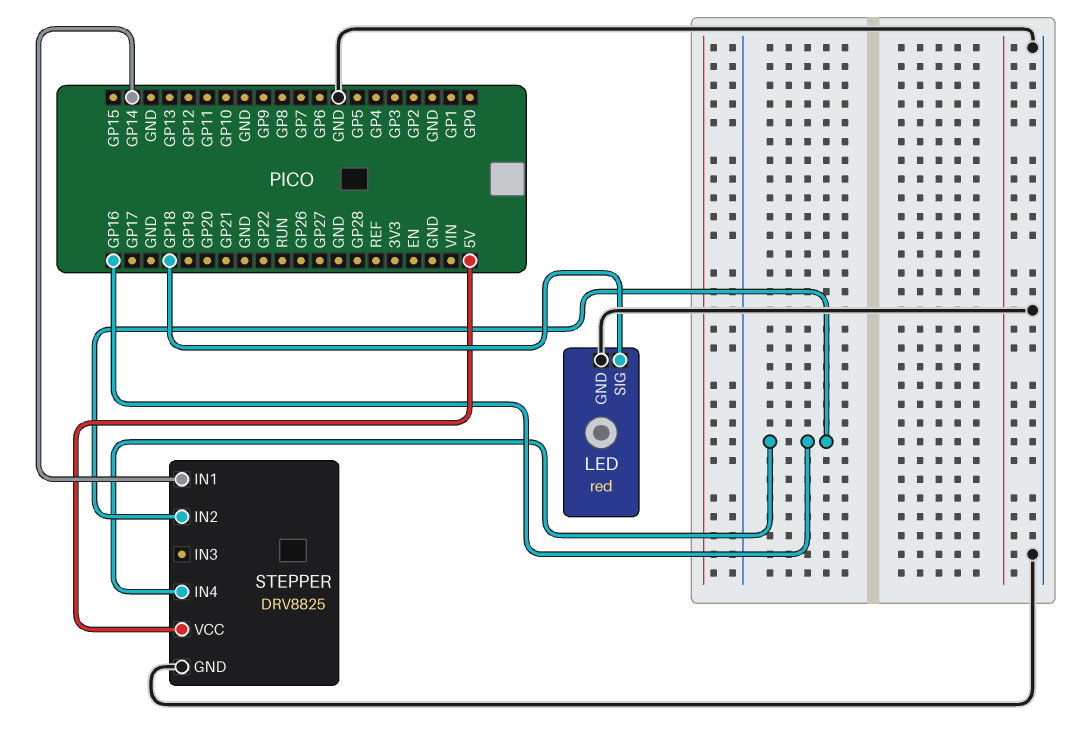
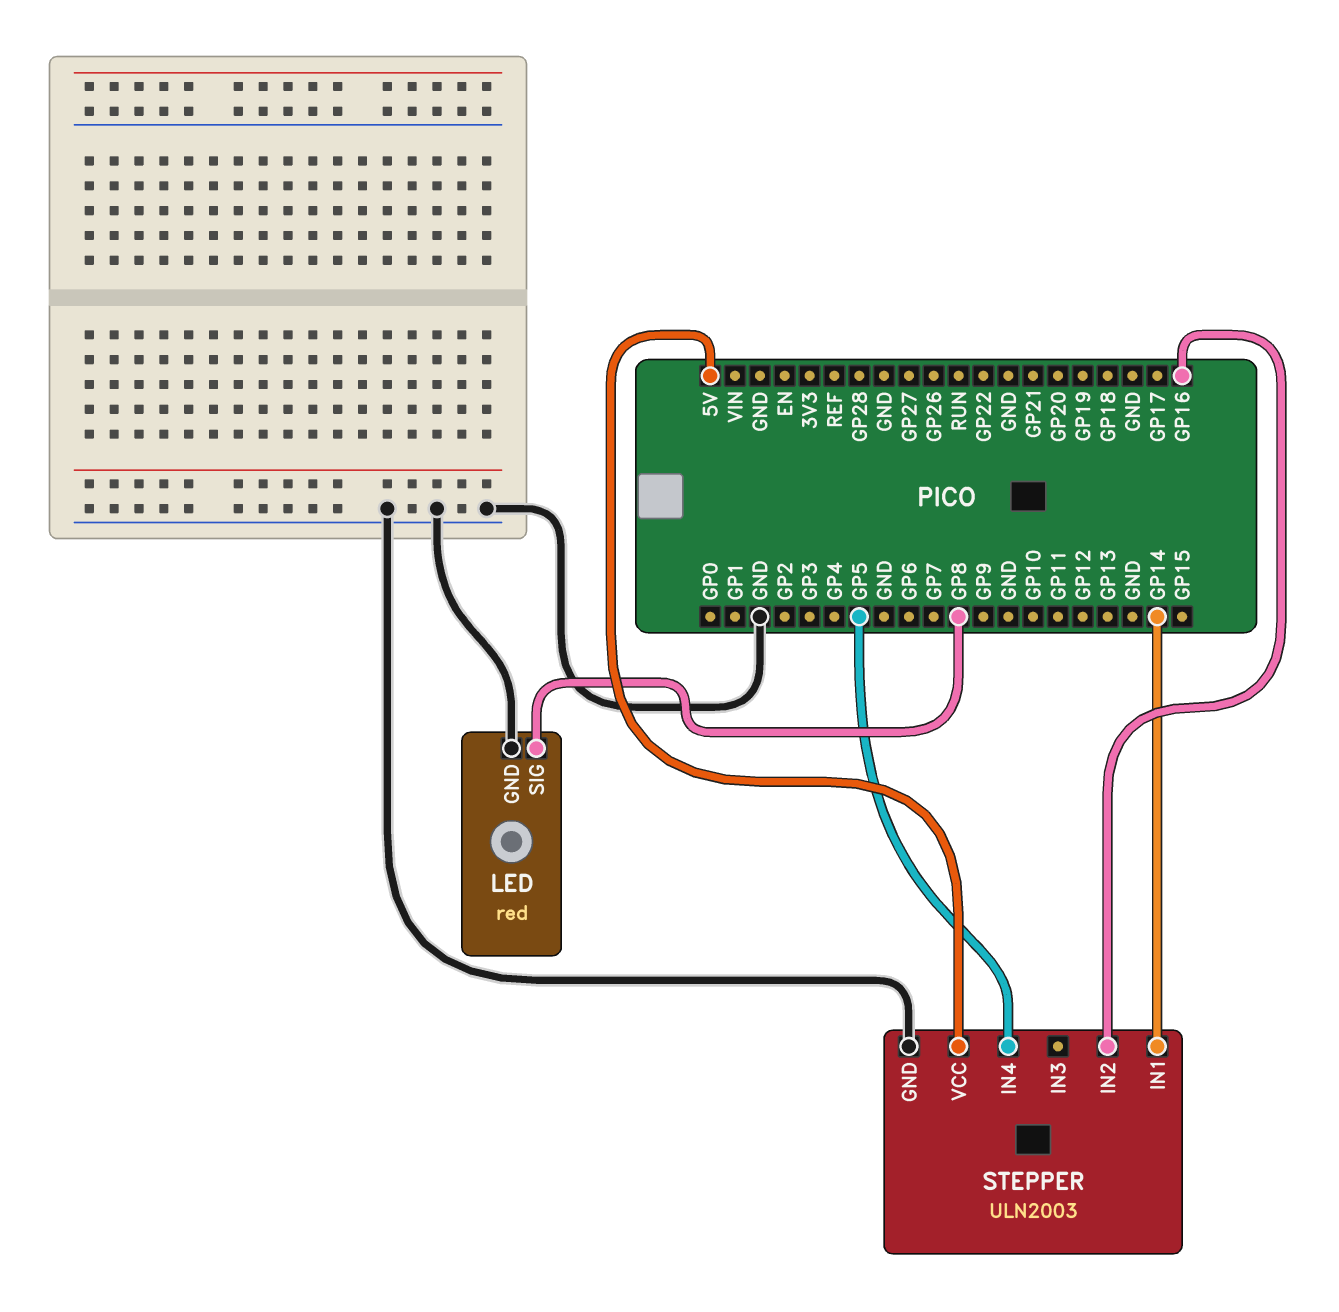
LED pin SIG: GP18 -> GP8
STEPPER: DRV8825 -> ULN2003
STEPPER pin IN4: GP16 -> GP5

